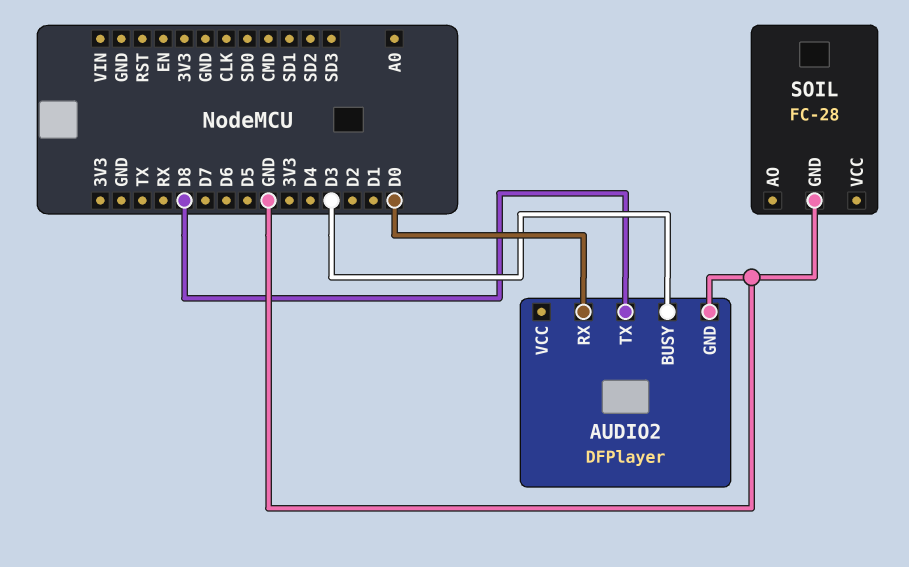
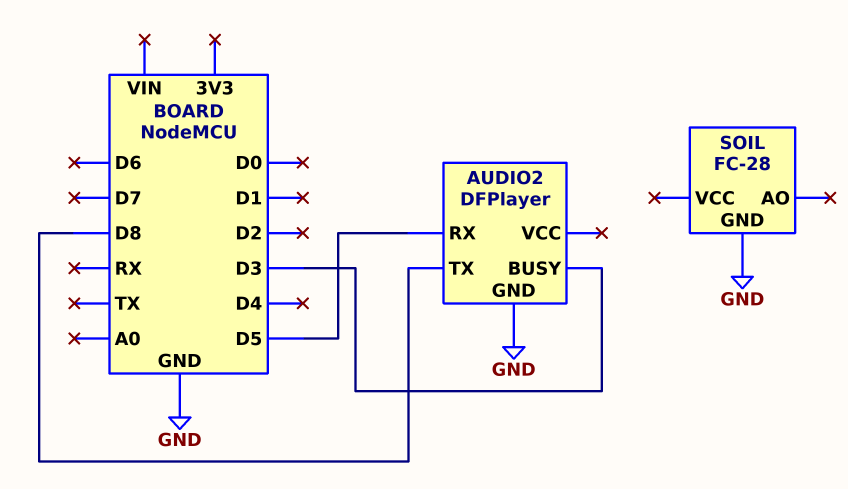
AUDIO2 pin RX: D0 -> D5

